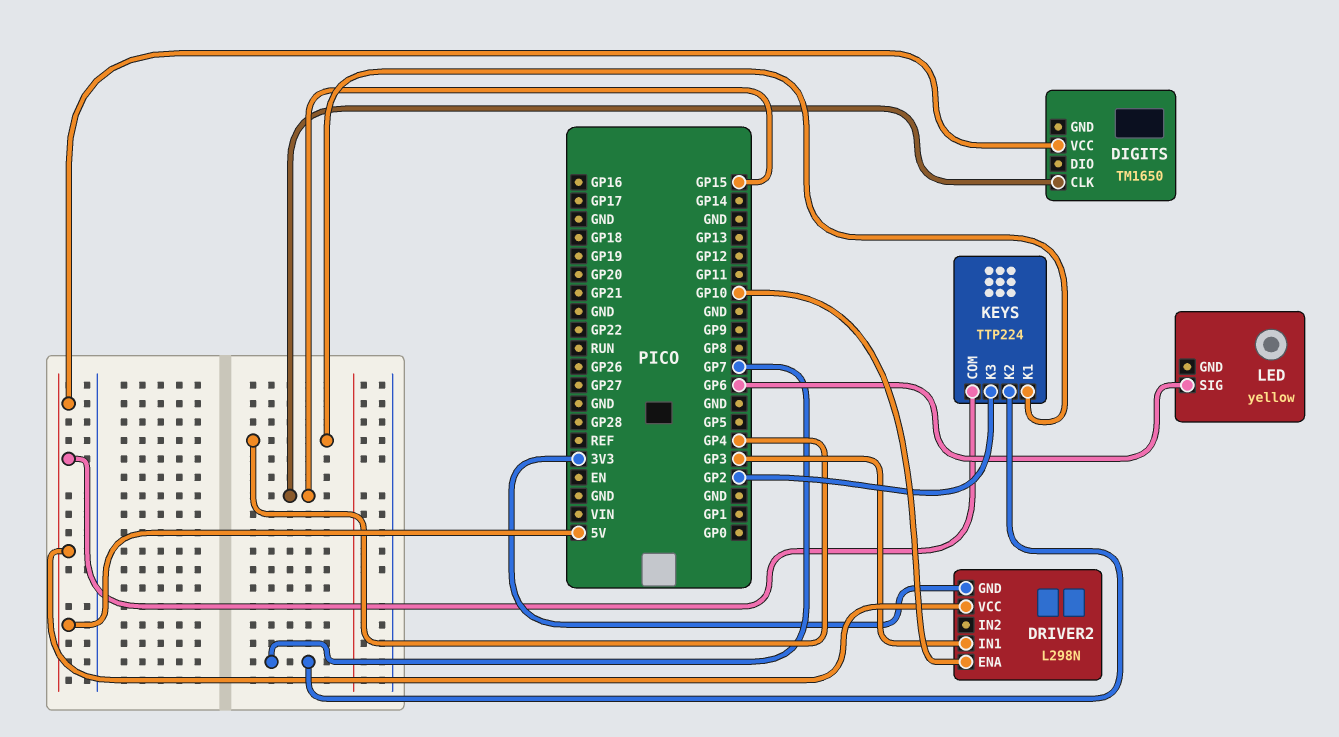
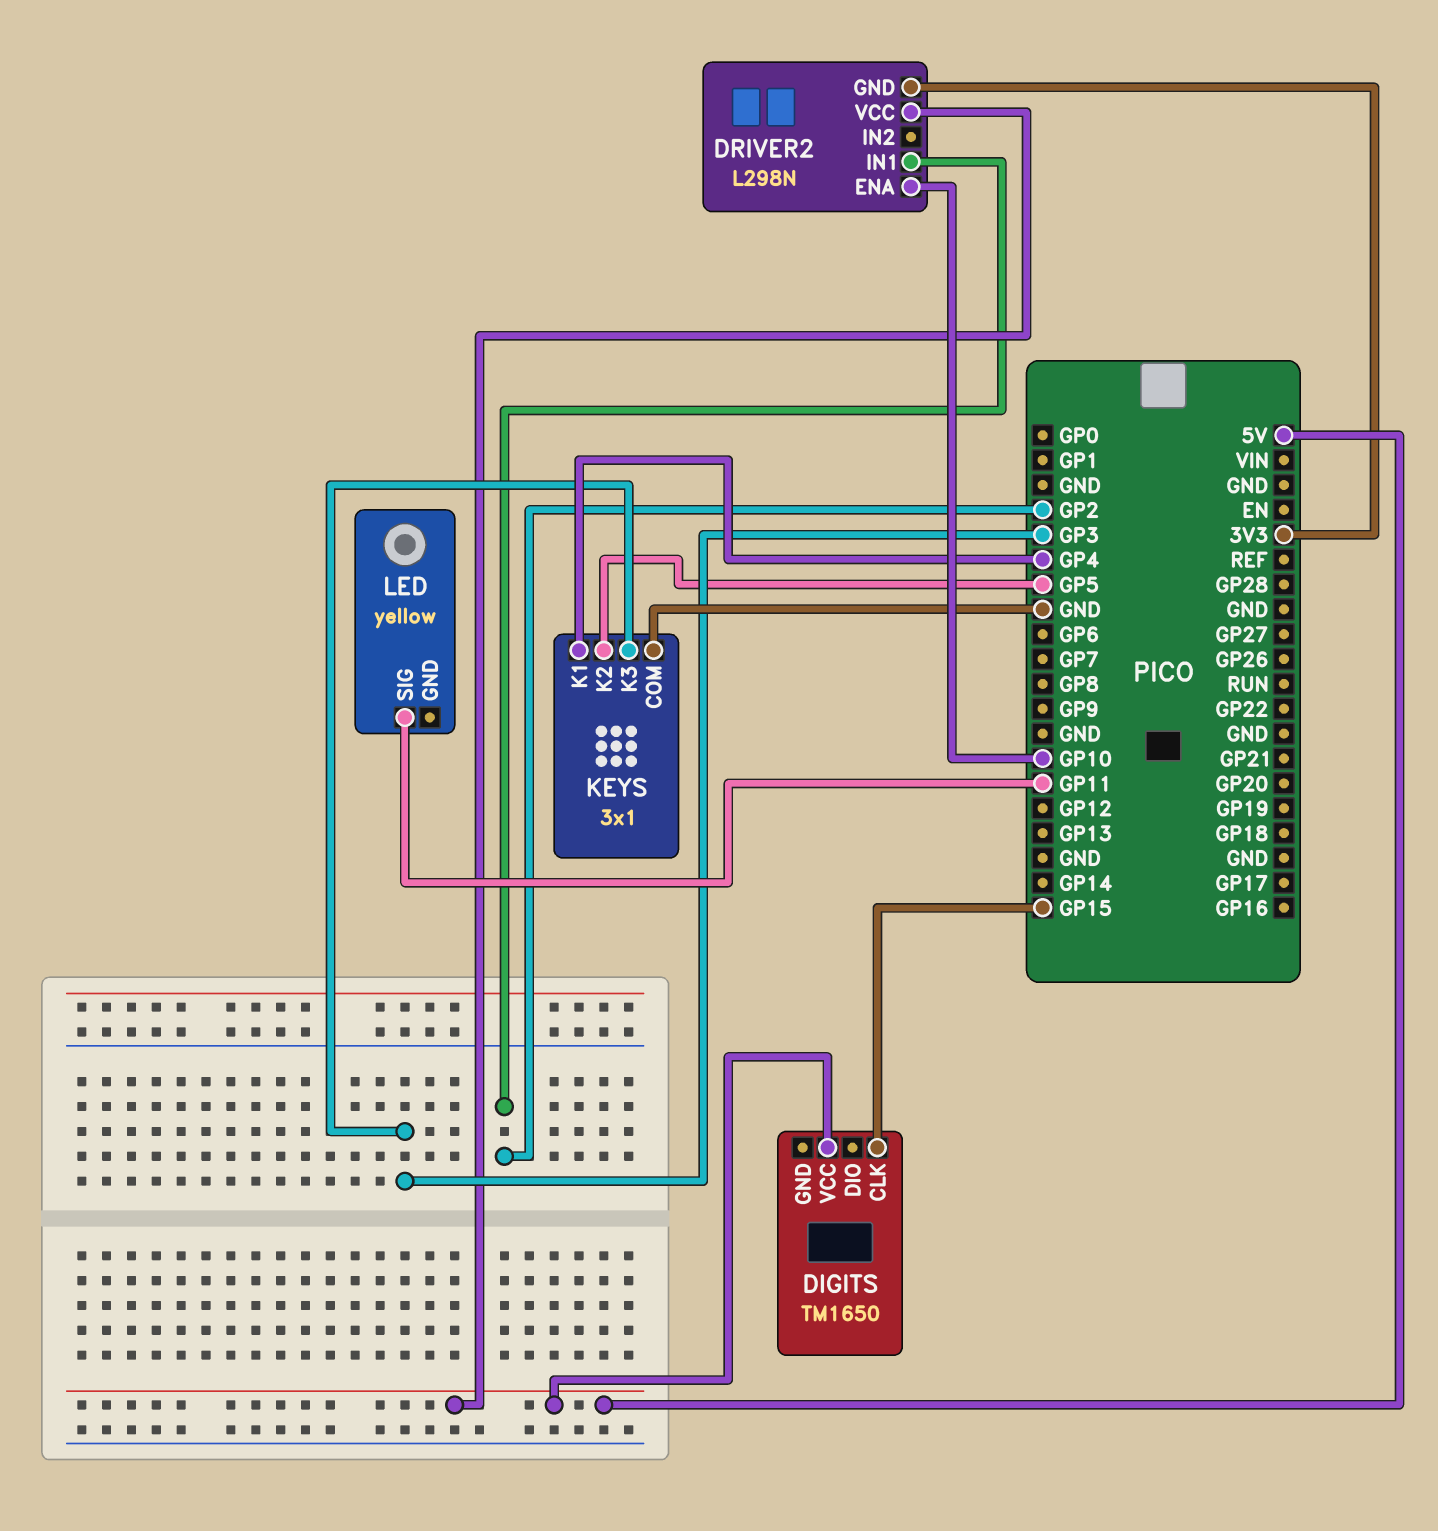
DRIVER2 pin IN1: GP3 -> GP2
KEYS: TTP224 -> 3x1
KEYS pin COM: 5V -> GND
KEYS pin K2: GP7 -> GP5
KEYS pin K3: GP2 -> GP3
LED pin SIG: GP6 -> GP11

